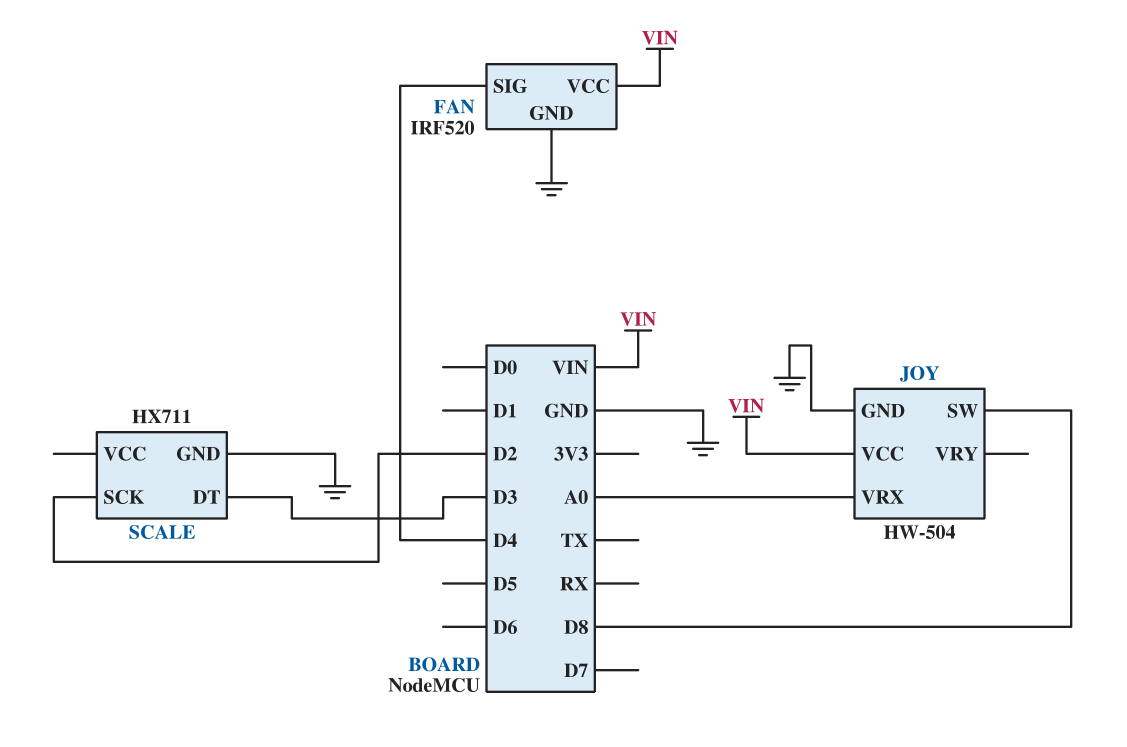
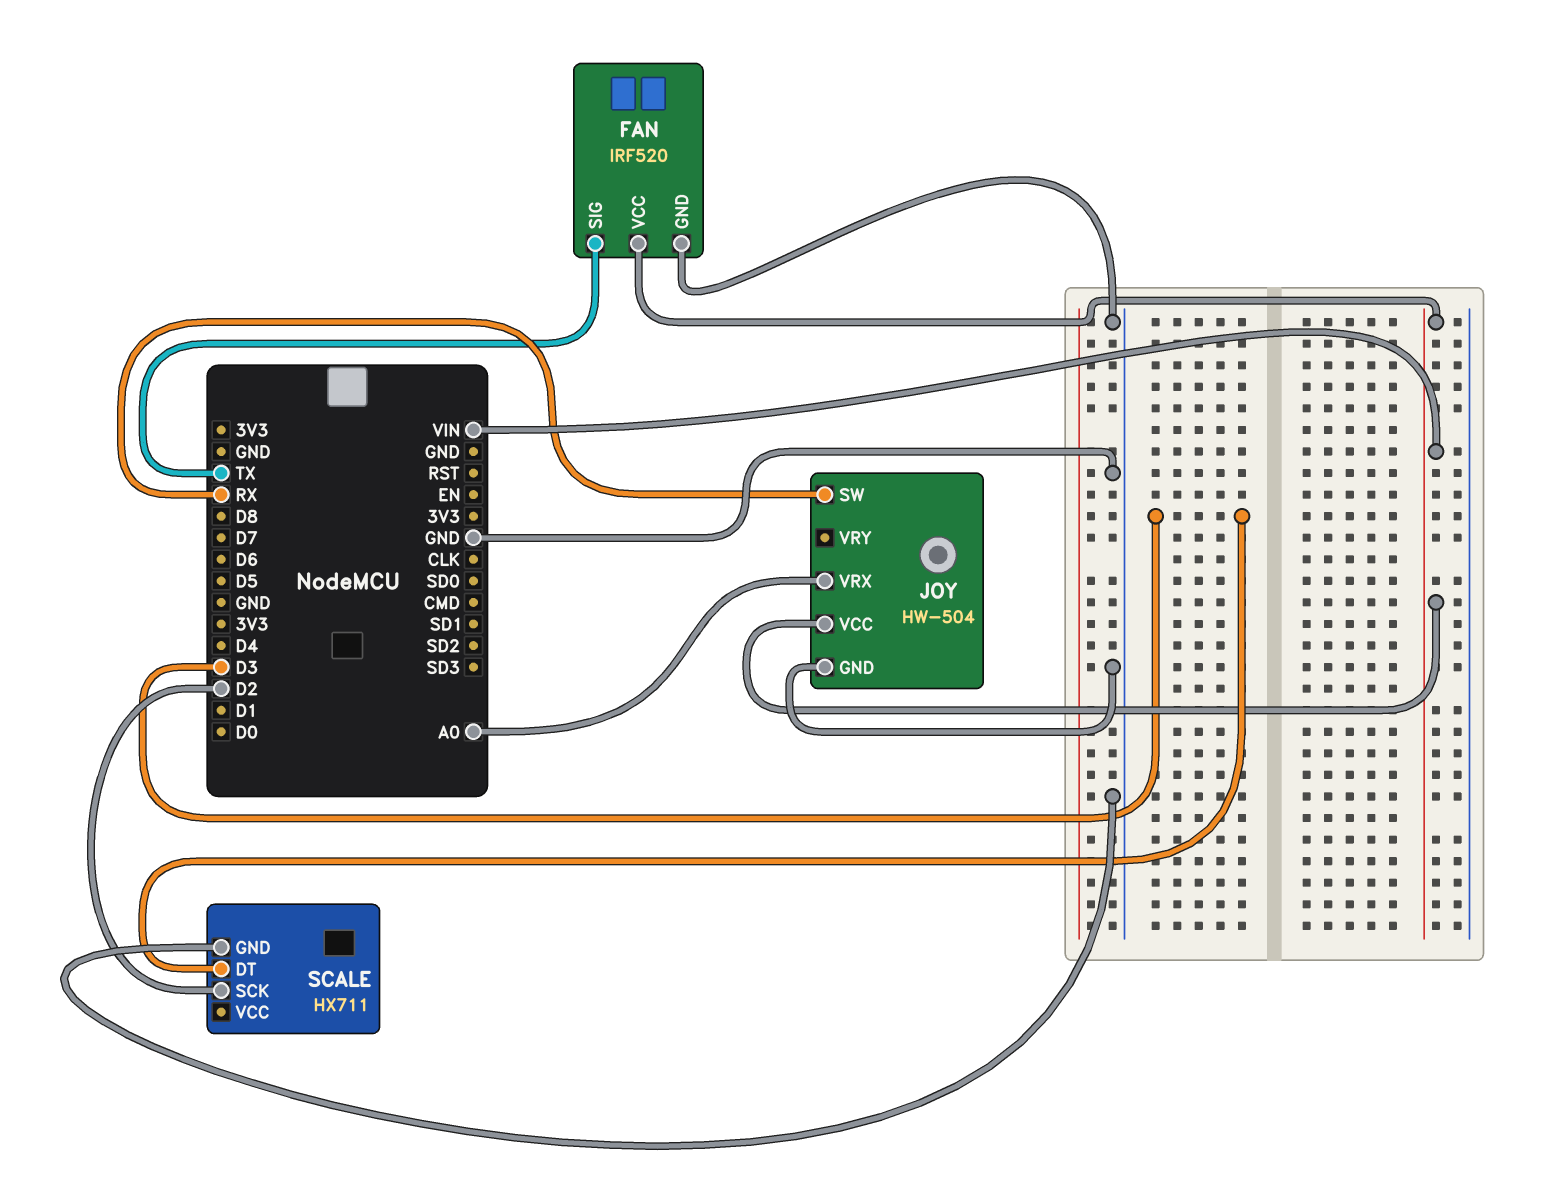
FAN pin SIG: D4 -> TX
JOY pin SW: D8 -> RX

